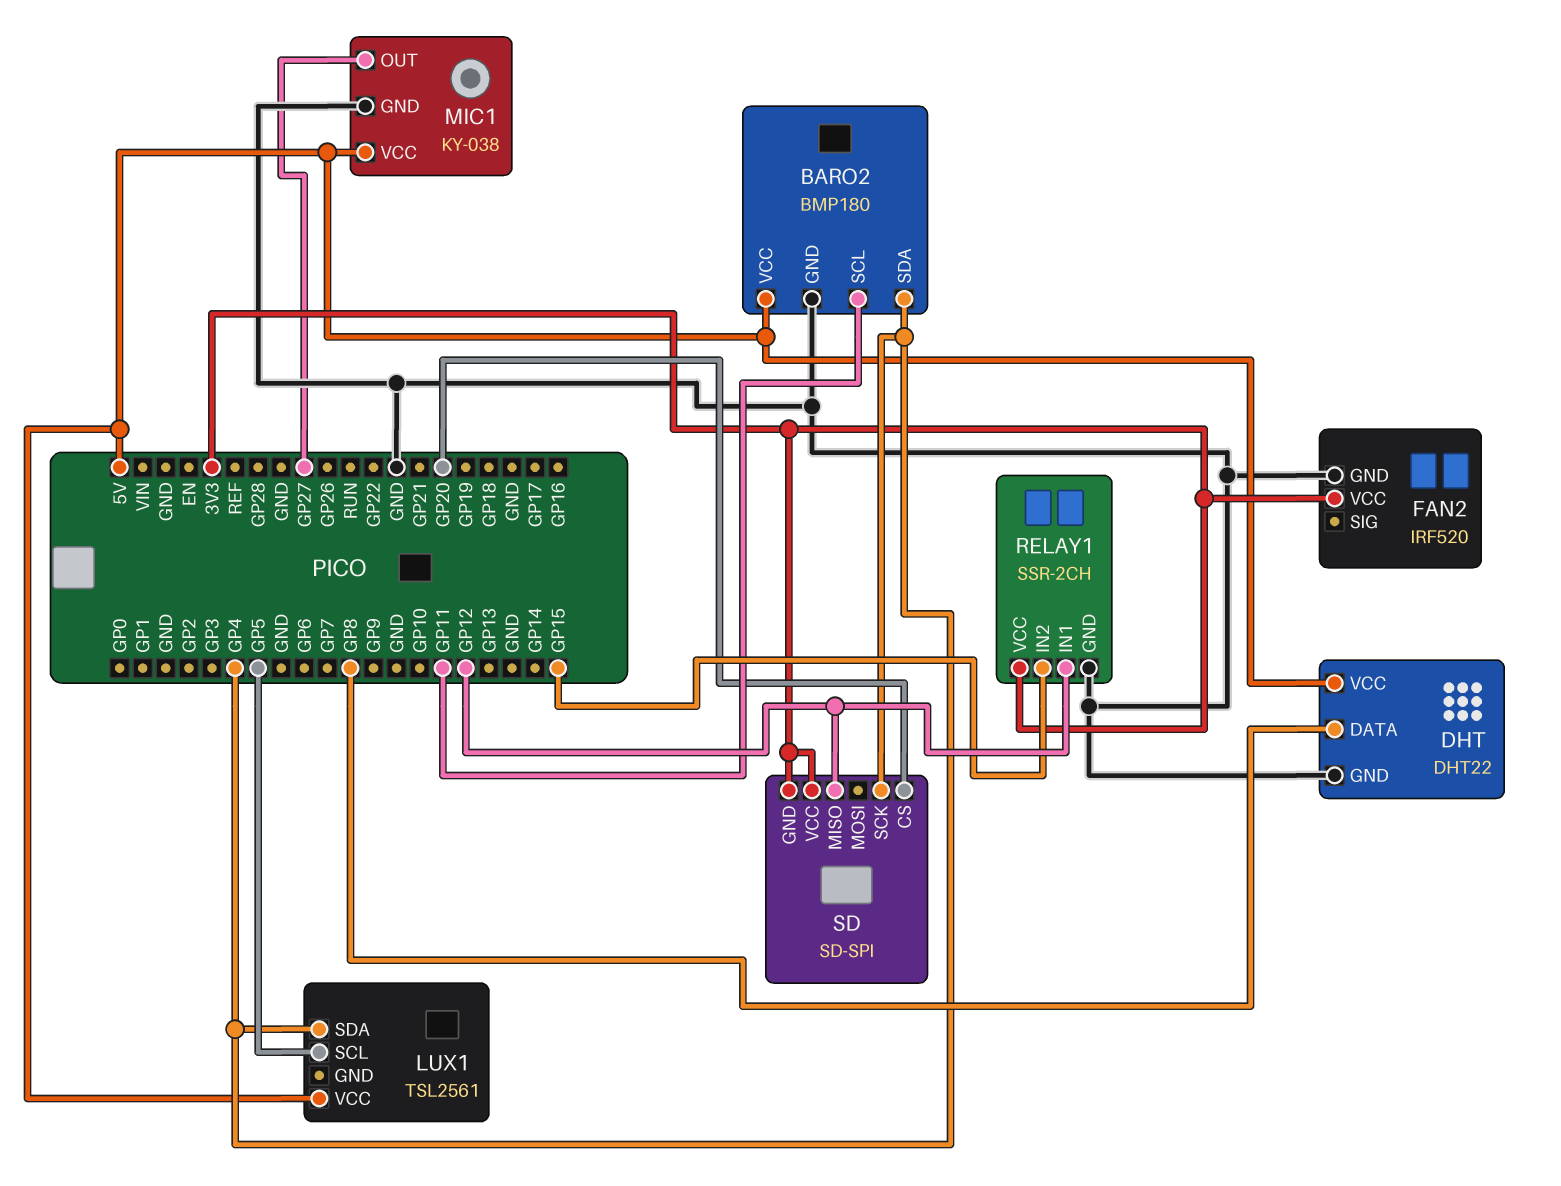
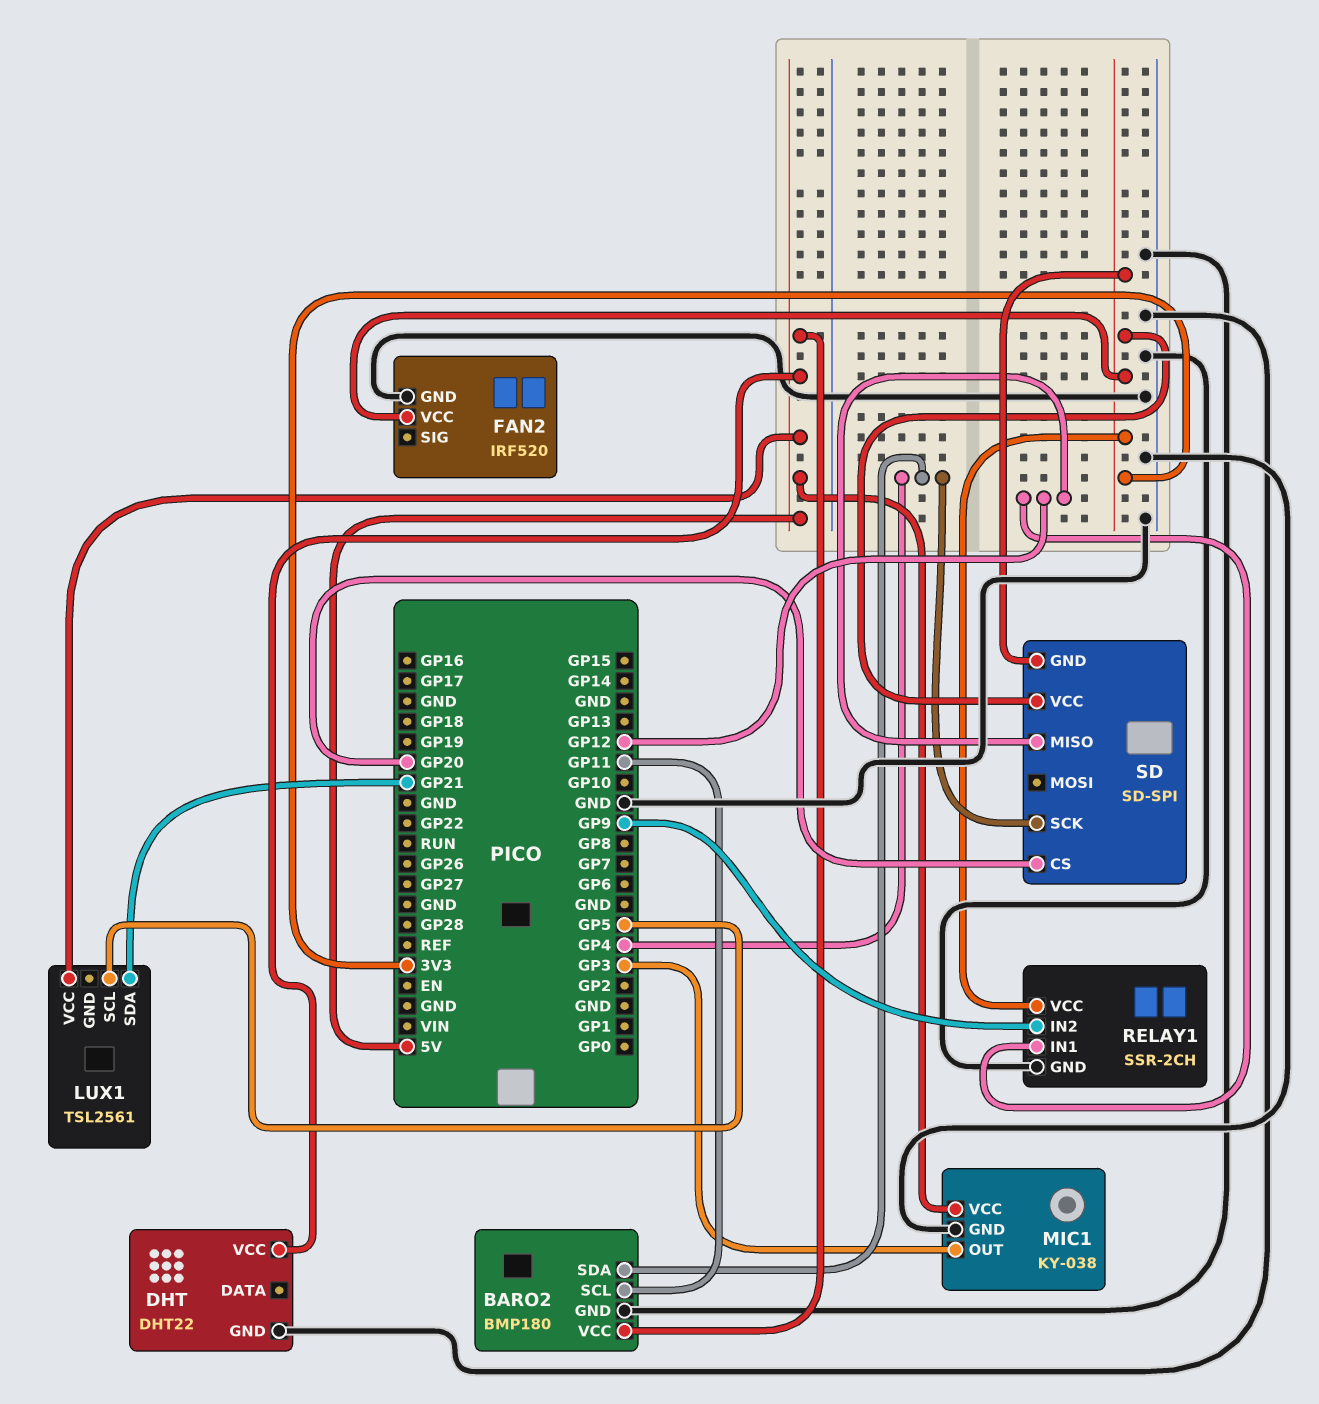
DHT pin DATA: GP8 -> none
LUX1 pin SDA: GP4 -> GP21
MIC1 pin OUT: GP27 -> GP3
RELAY1 pin IN2: GP15 -> GP9

